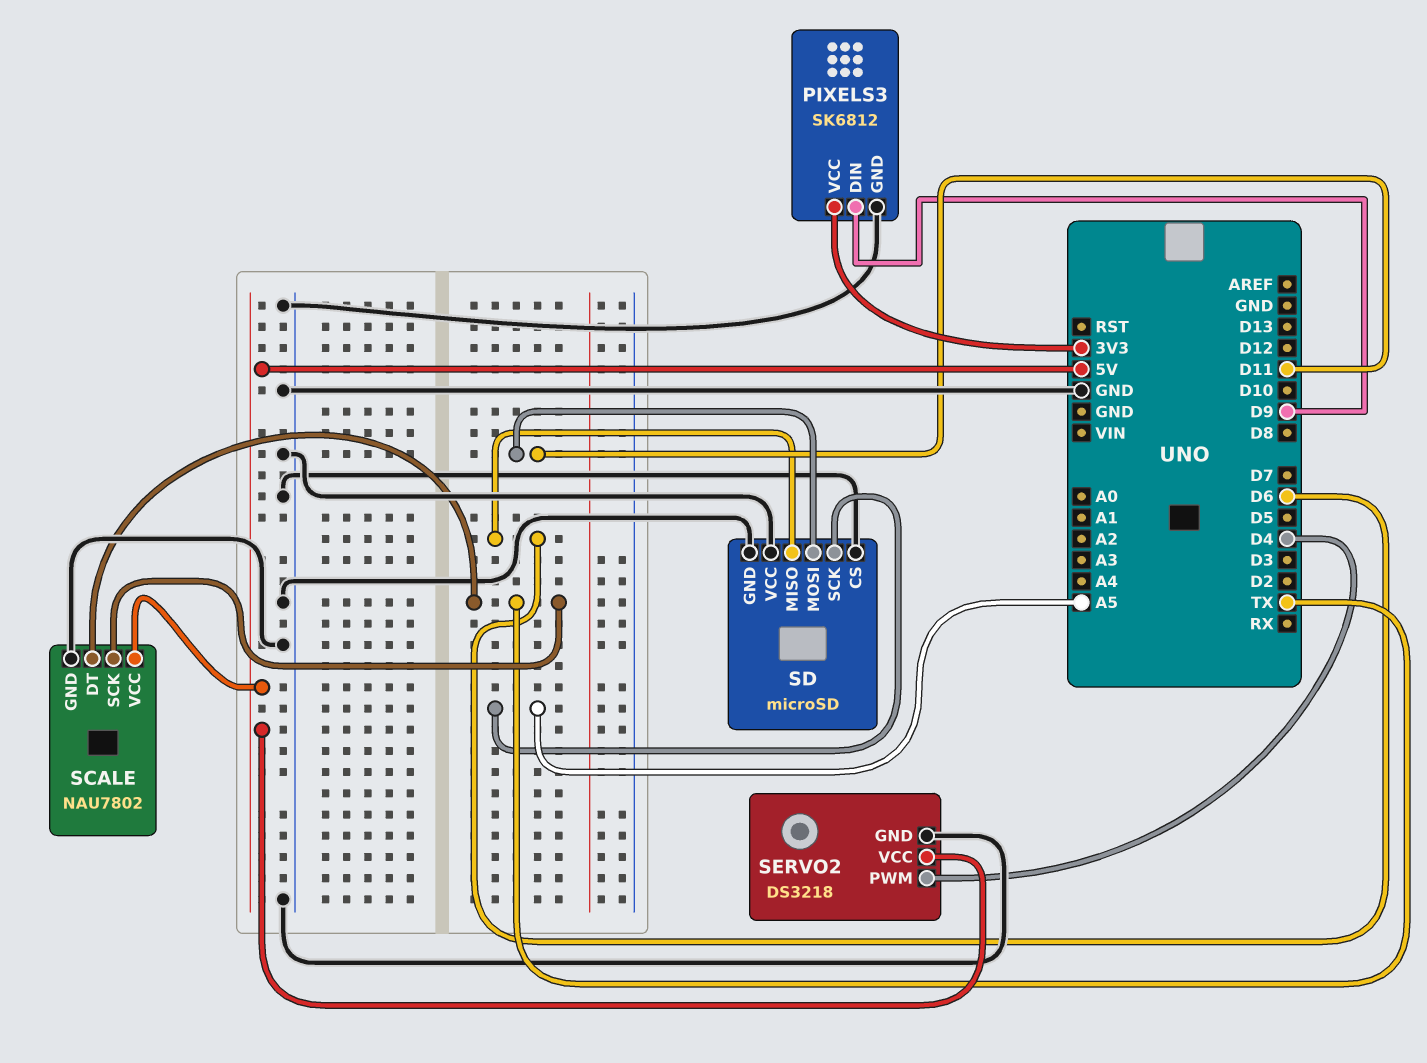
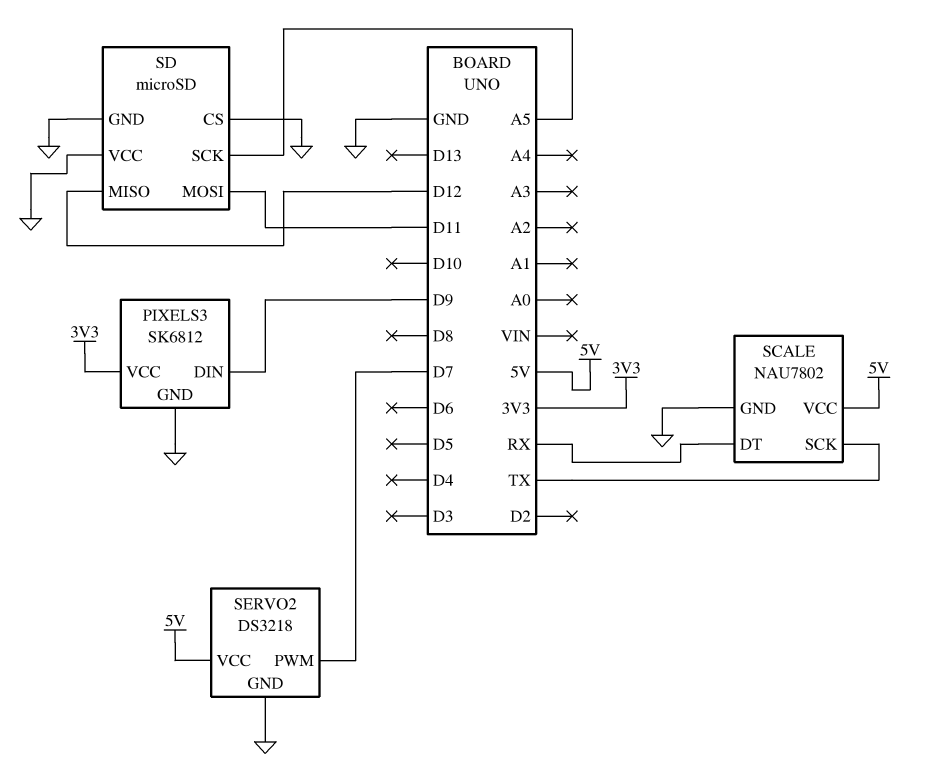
SCALE pin DT: TX -> RX
SD pin MISO: D6 -> D12
SERVO2 pin PWM: D4 -> D7

